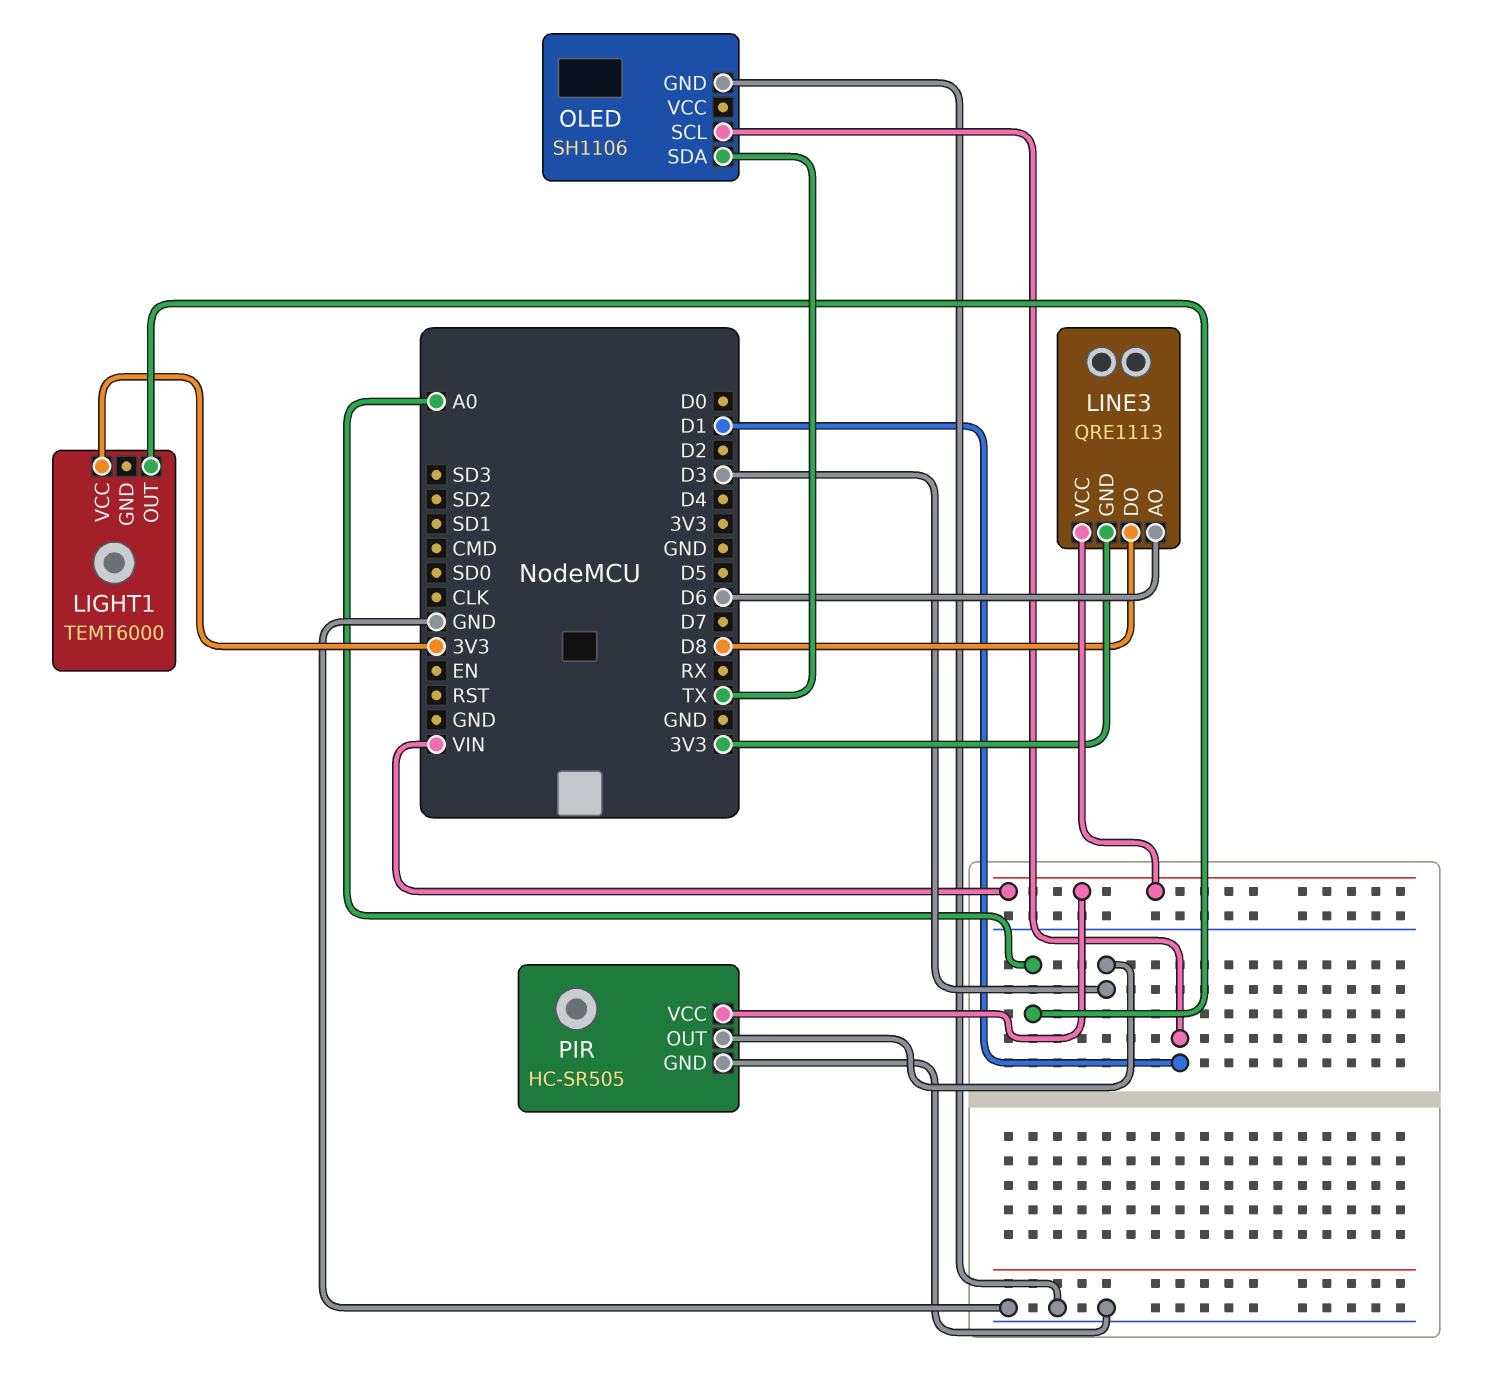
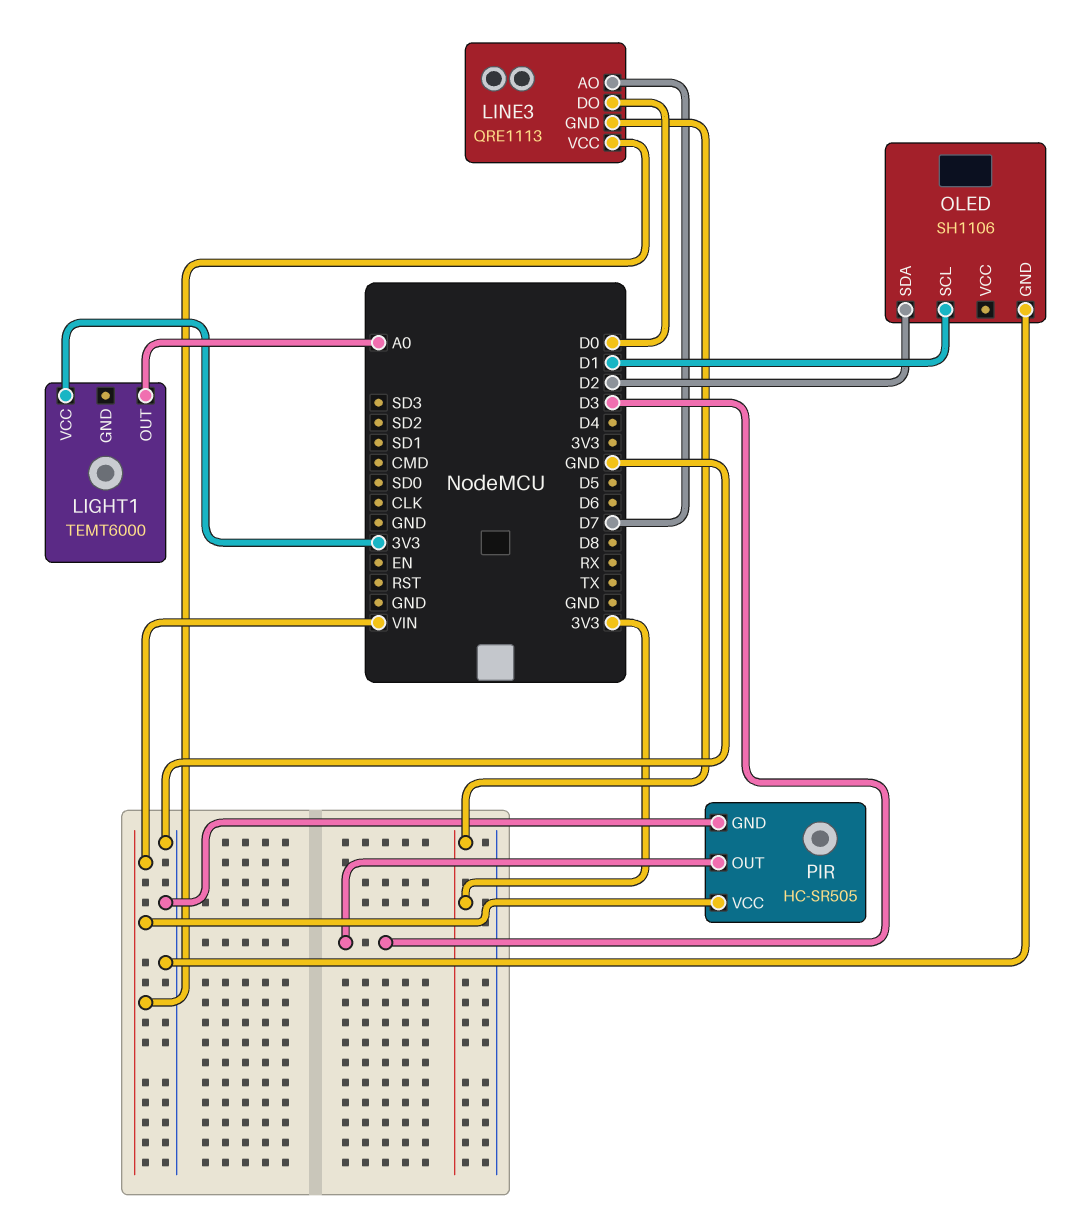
LINE3 pin AO: D6 -> D7
LINE3 pin DO: D8 -> D0
OLED pin SDA: TX -> D2

